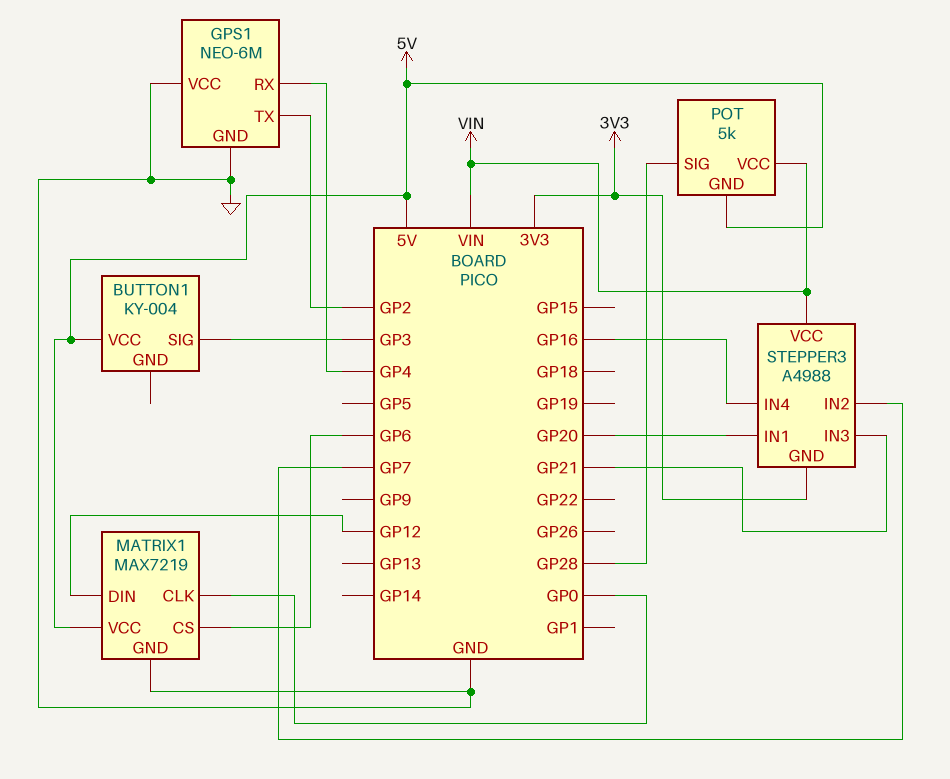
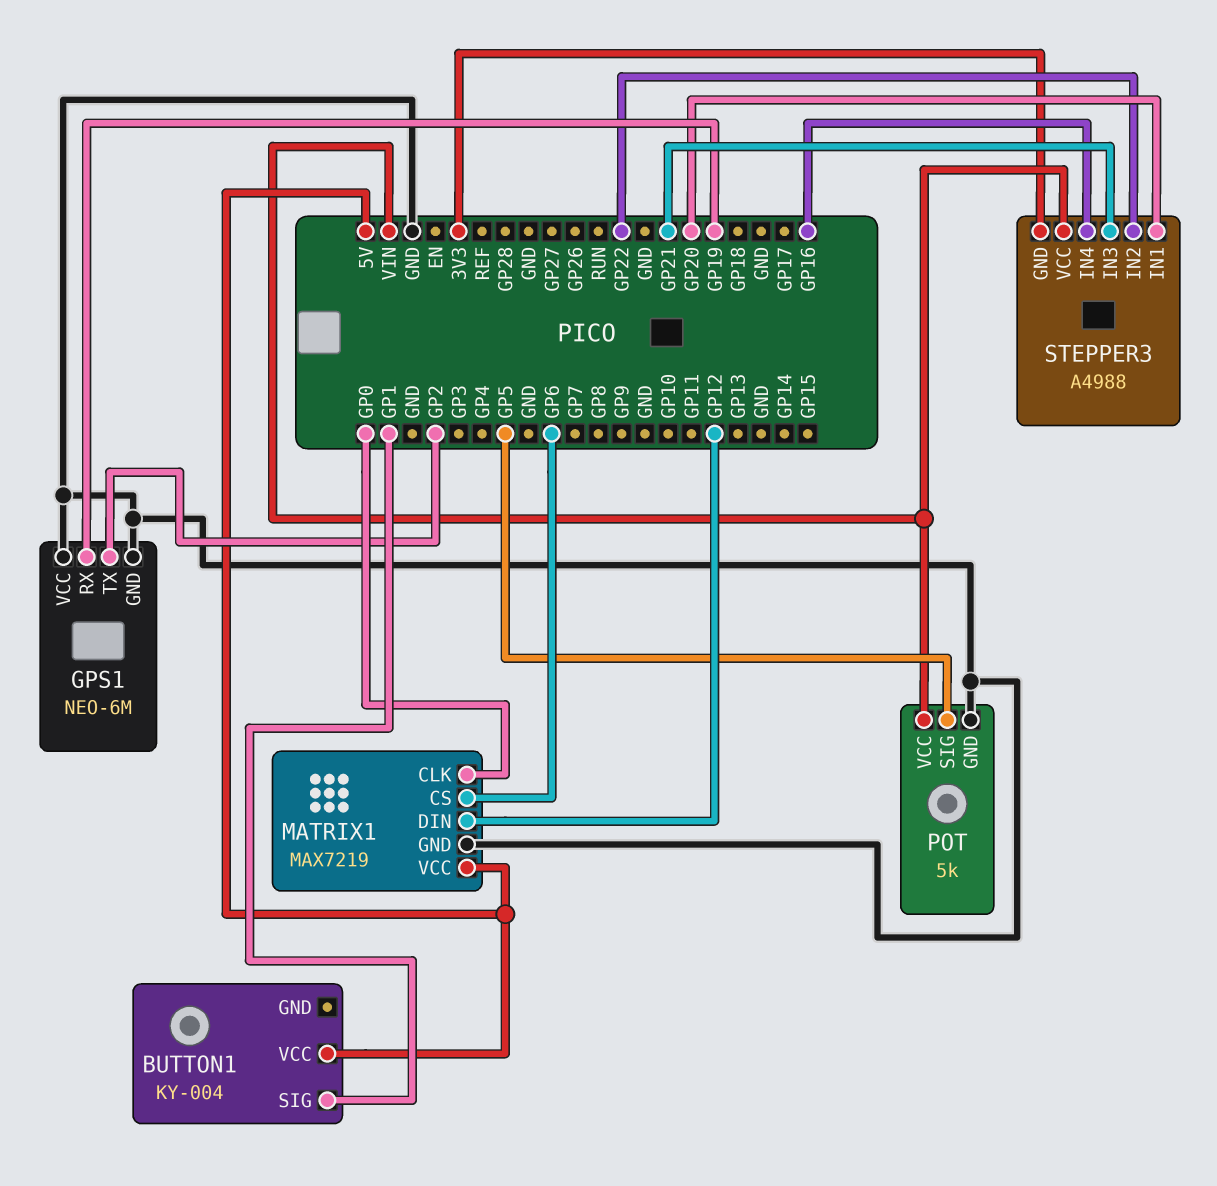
BUTTON1 pin SIG: GP3 -> GP1
GPS1 pin RX: GP4 -> GP19
POT pin GND: 5V -> GND
POT pin SIG: GP28 -> GP5
STEPPER3 pin IN2: GP7 -> GP22

